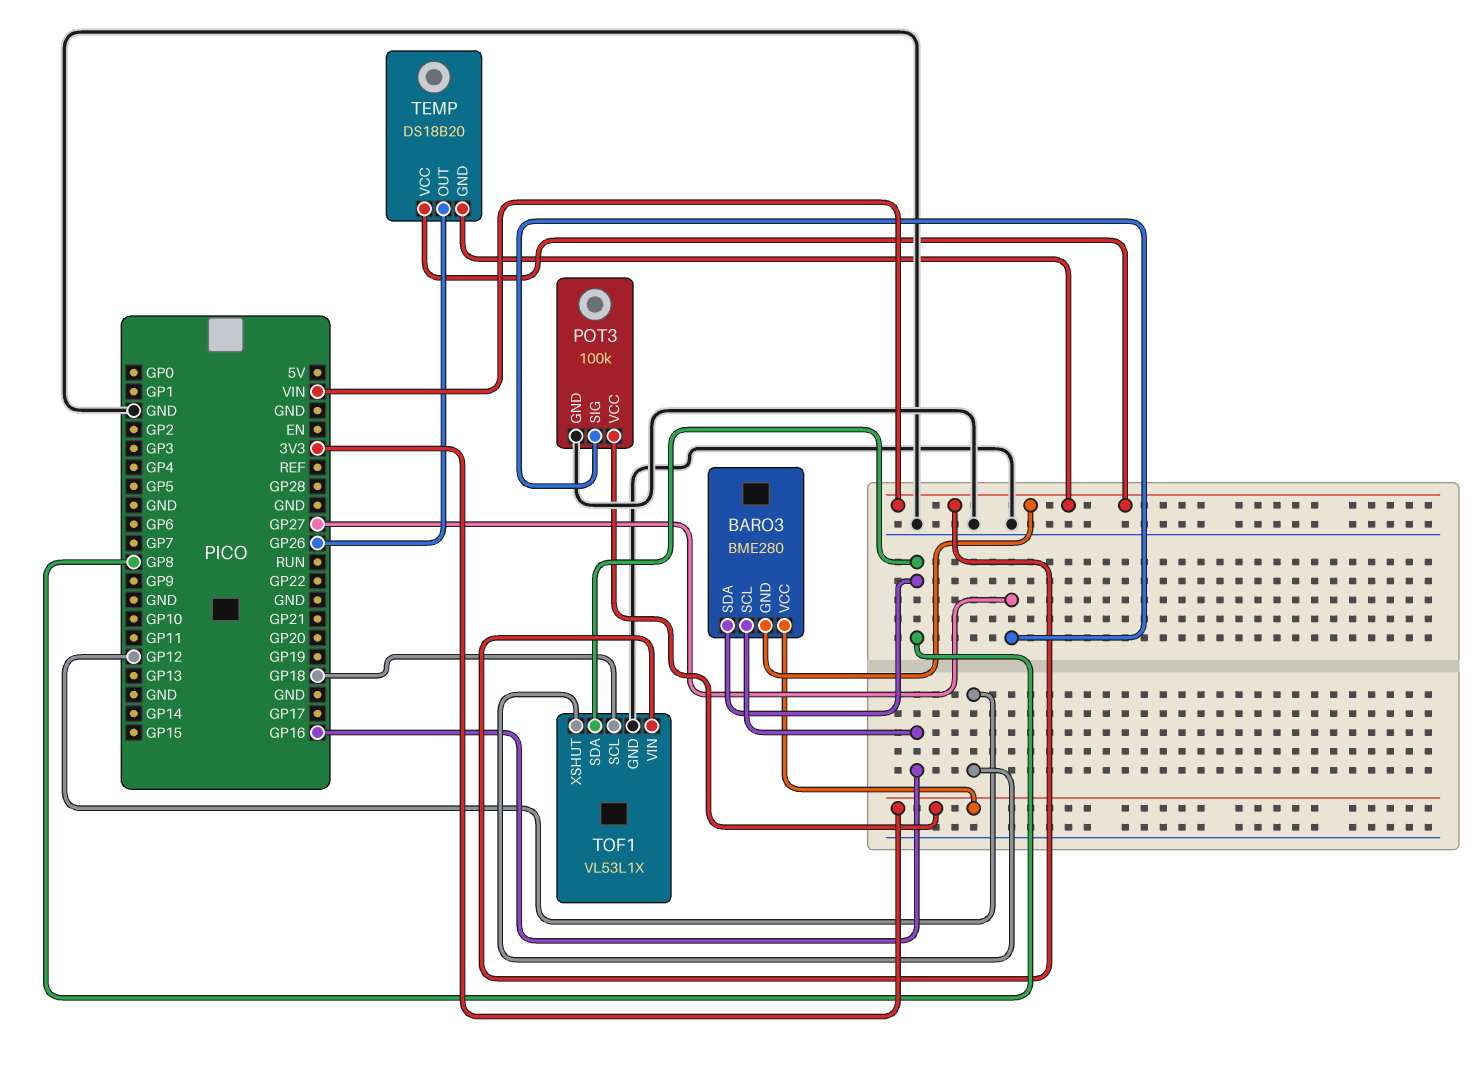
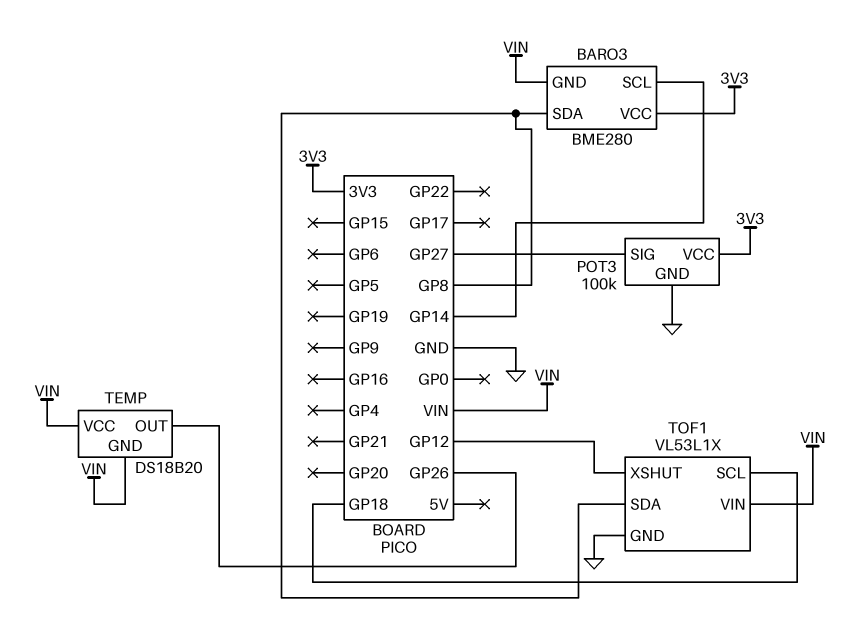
BARO3 pin SCL: GP16 -> GP14

